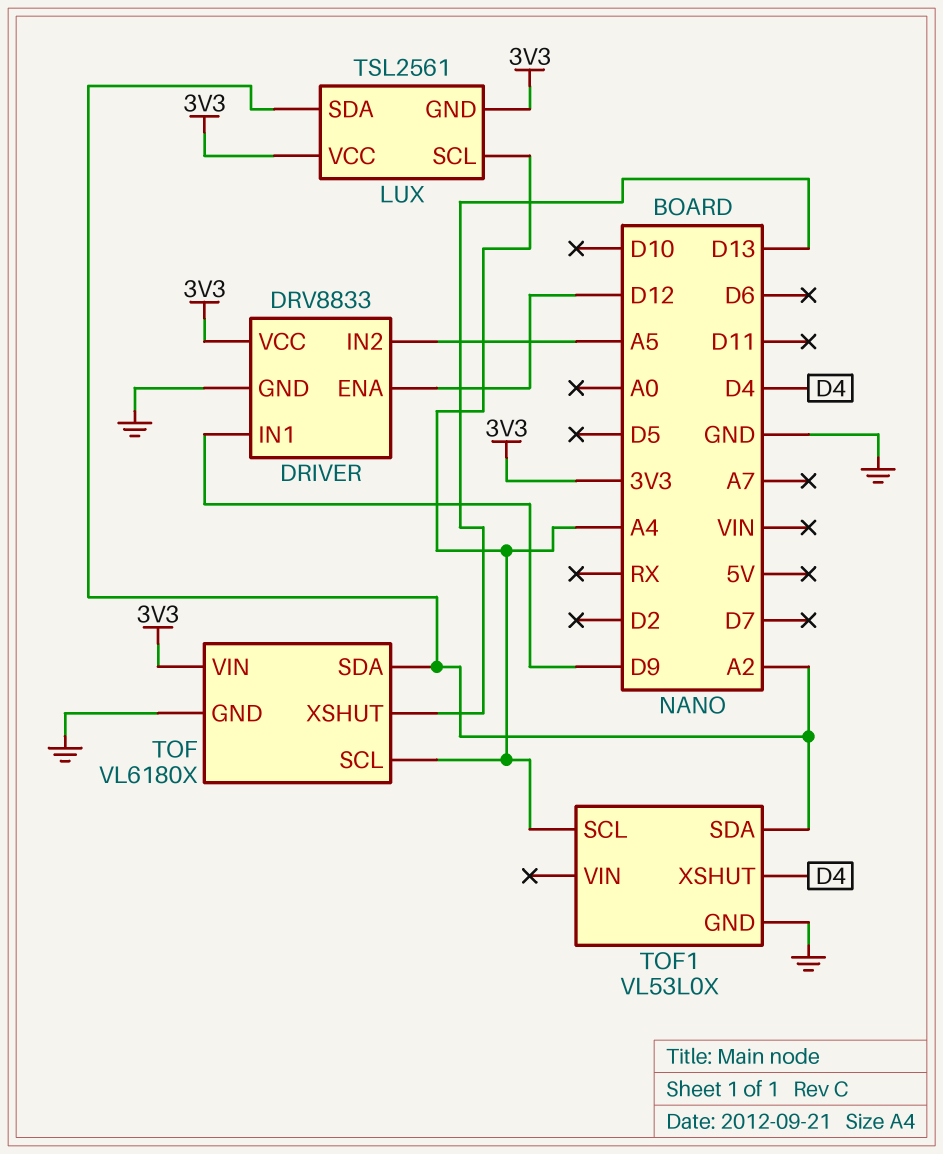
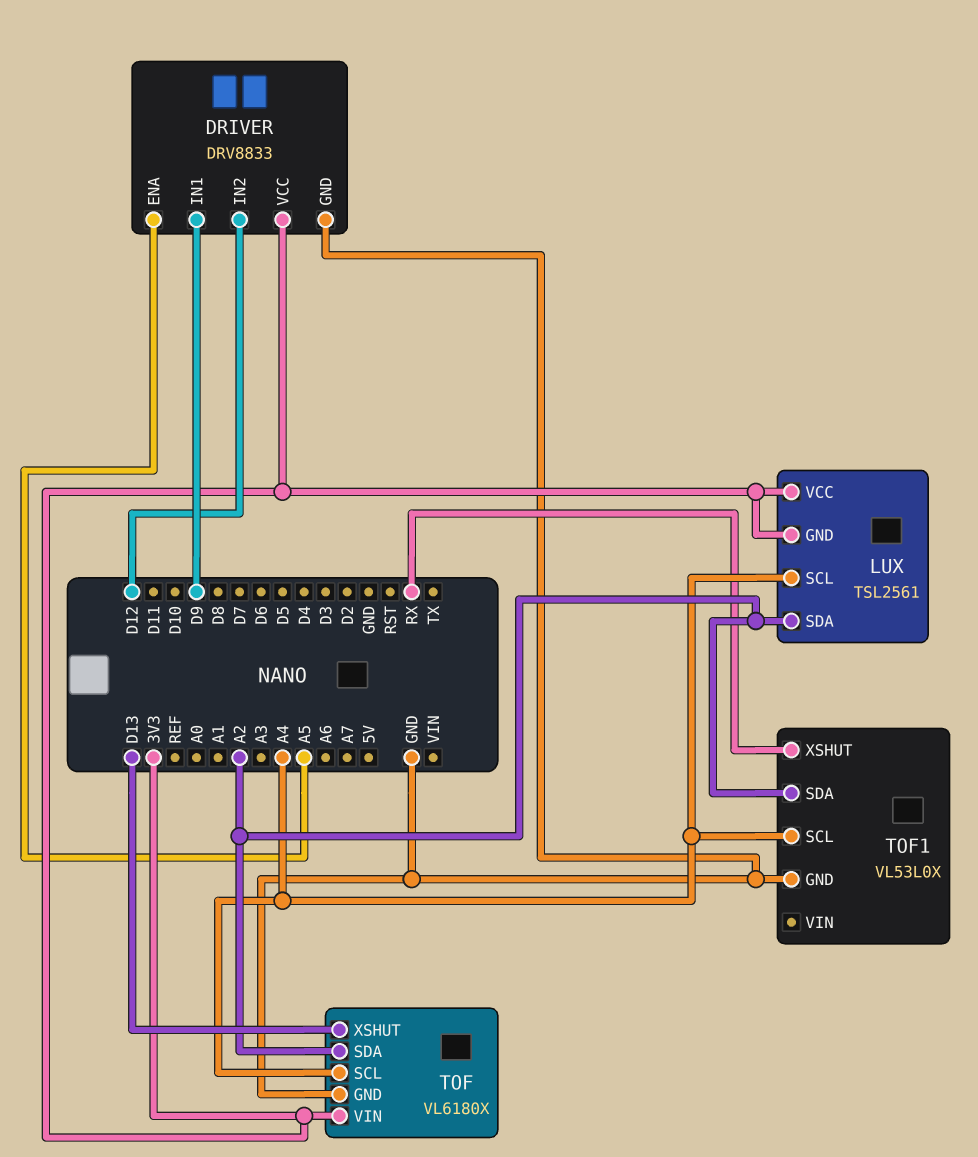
DRIVER pin ENA: D12 -> A5
DRIVER pin IN2: A5 -> D12
TOF1 pin XSHUT: D4 -> RX

